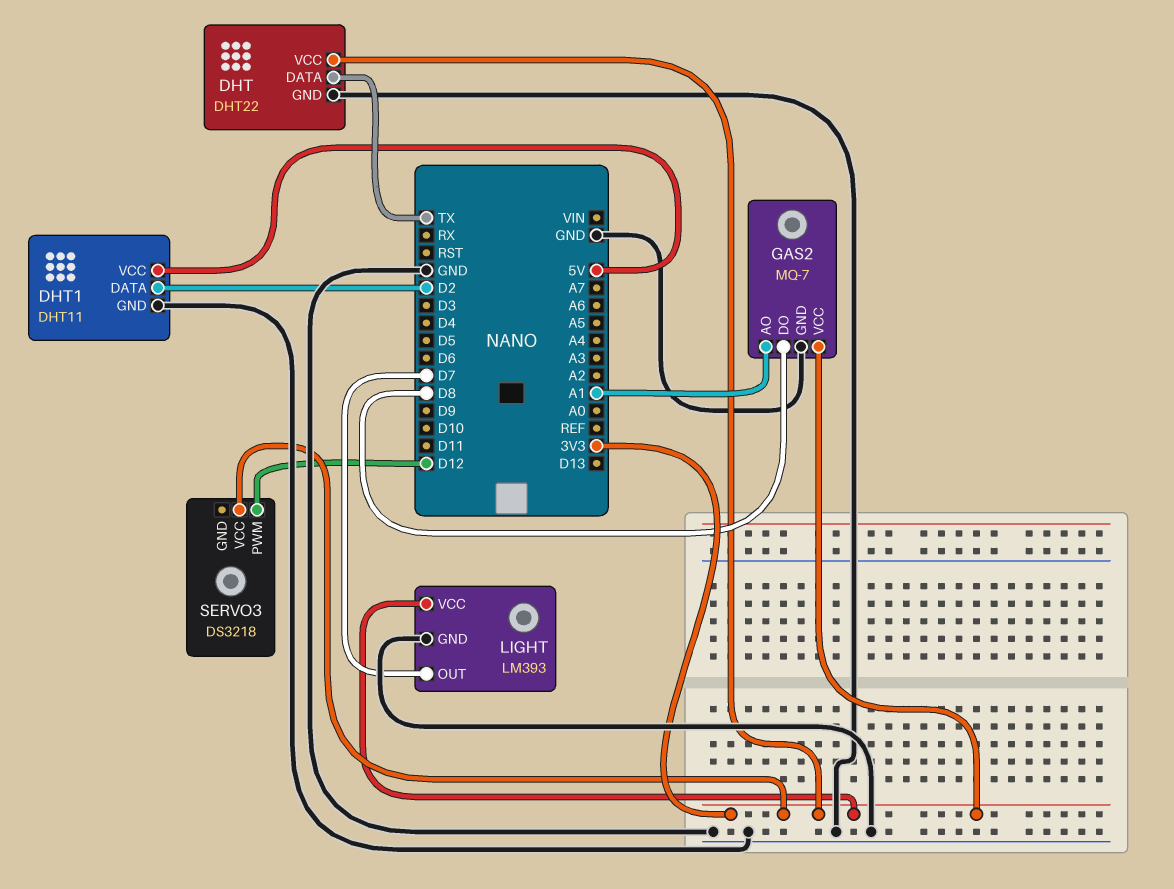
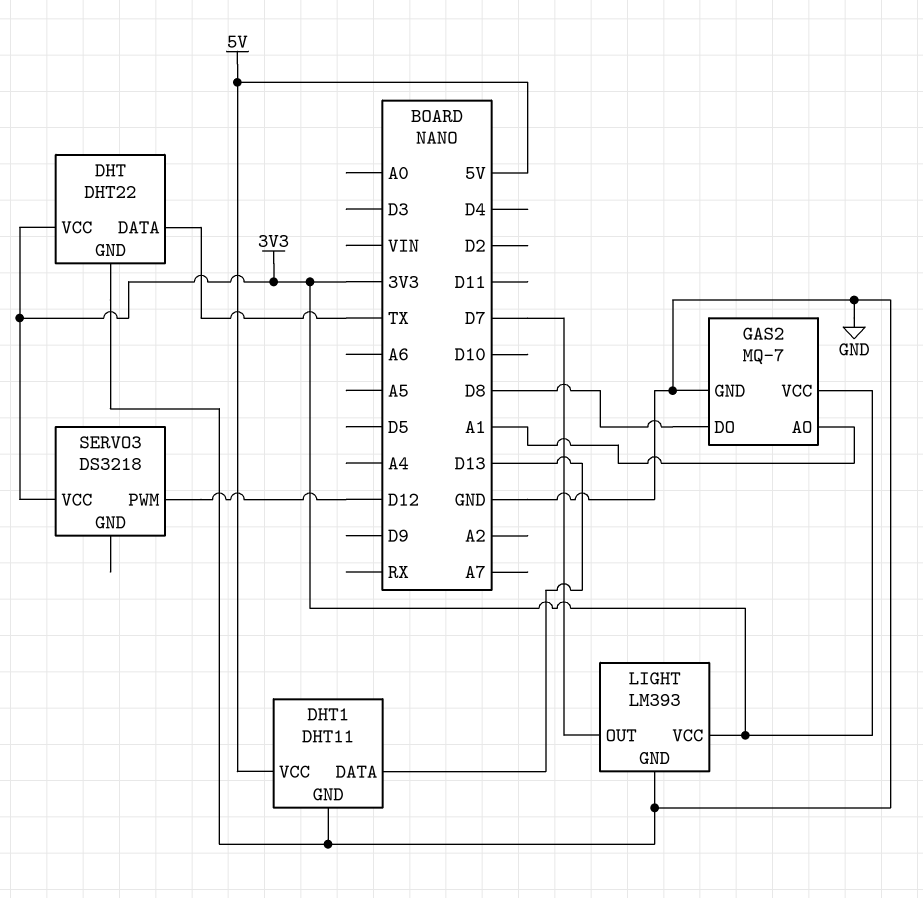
DHT1 pin DATA: D2 -> D13

